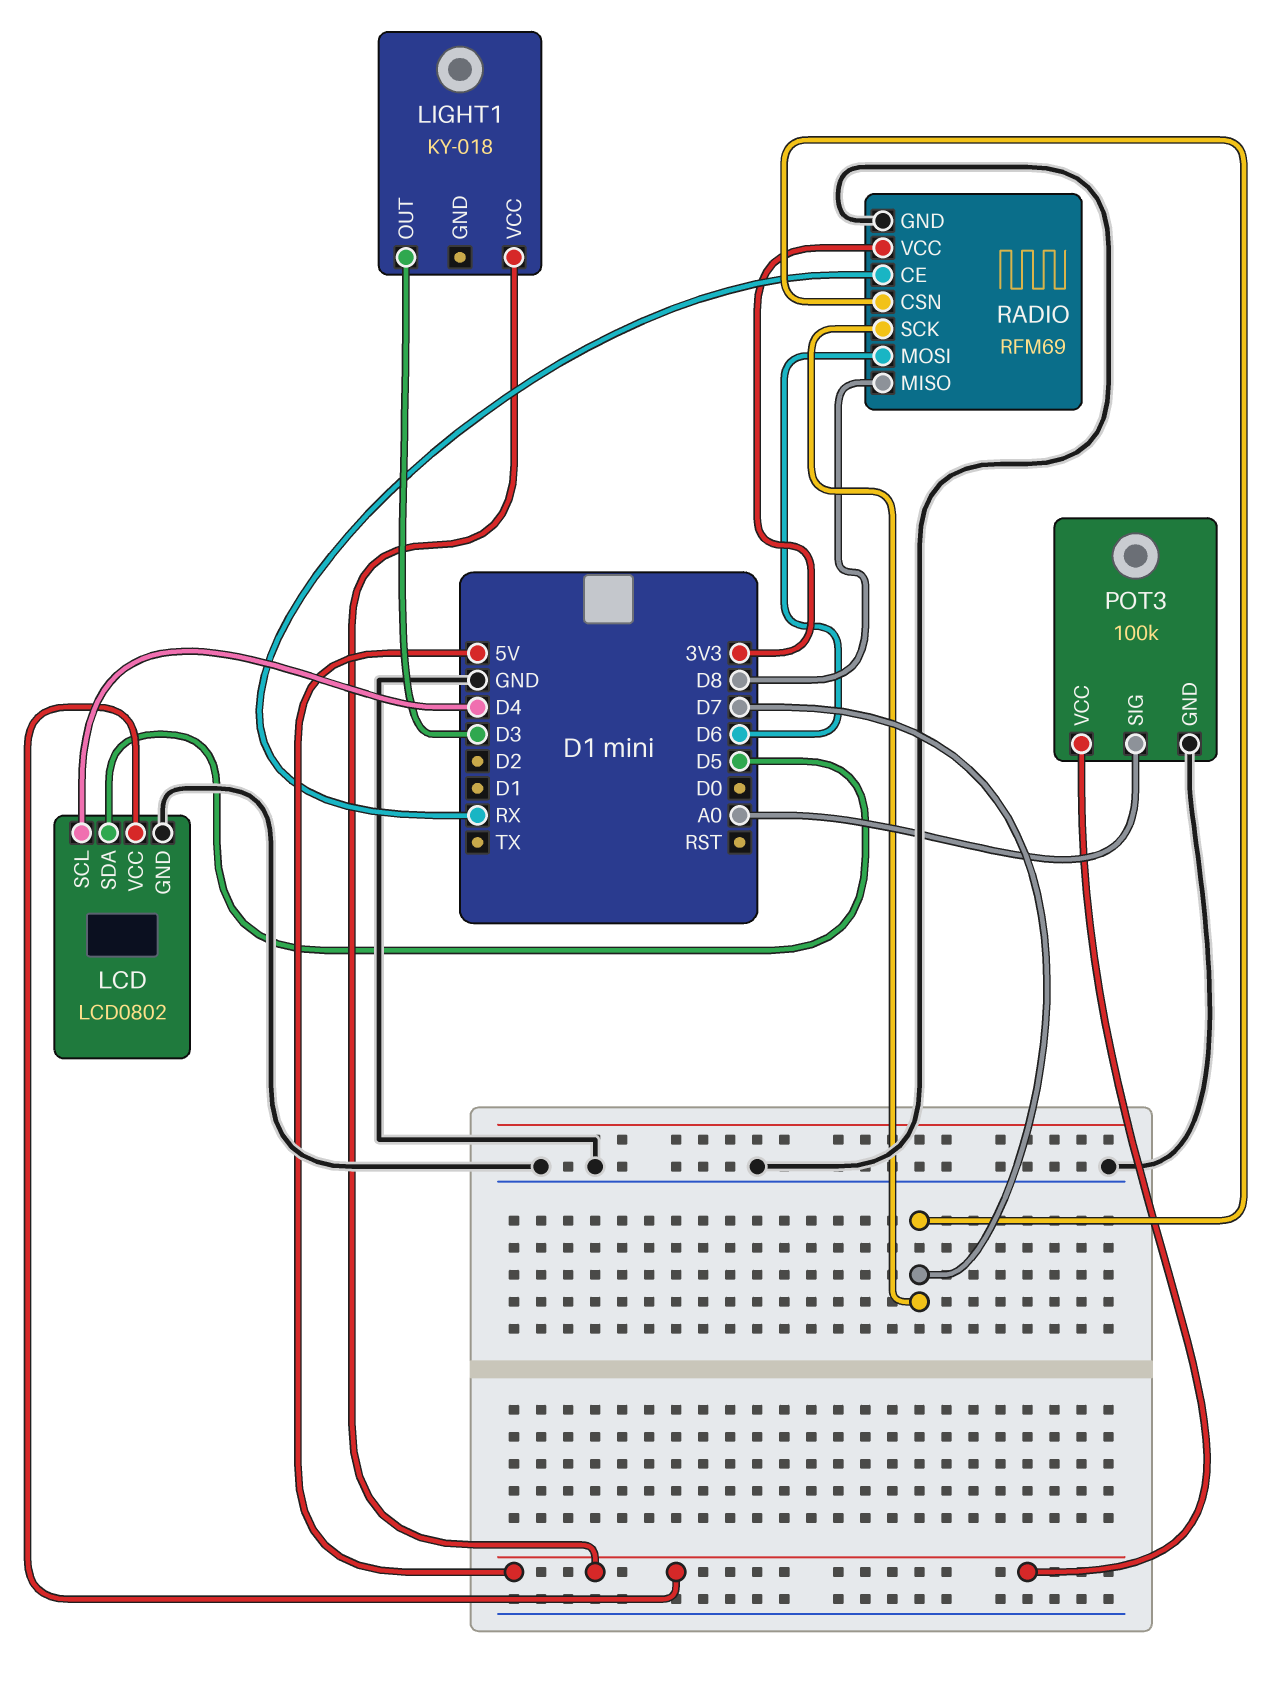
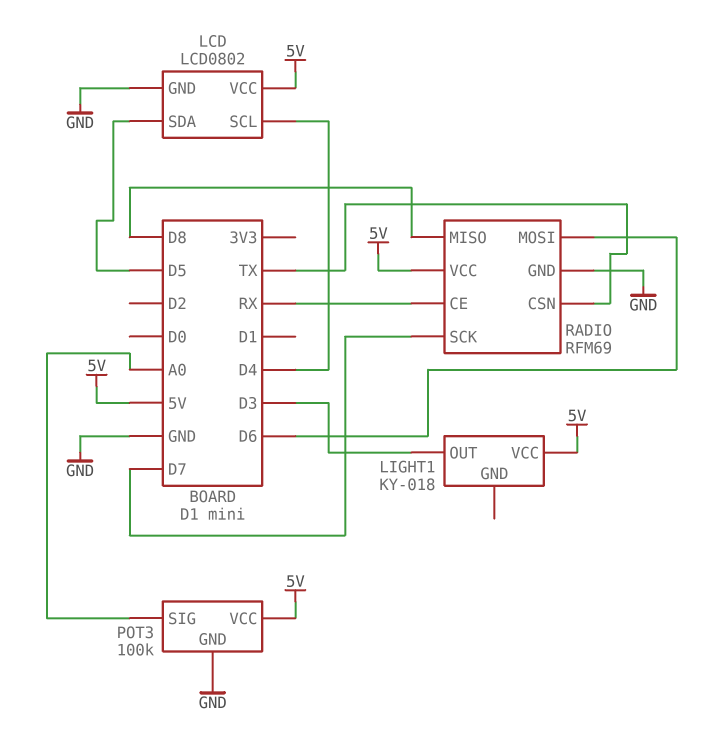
RADIO pin CSN: D7 -> TX
RADIO pin VCC: 3V3 -> 5V

